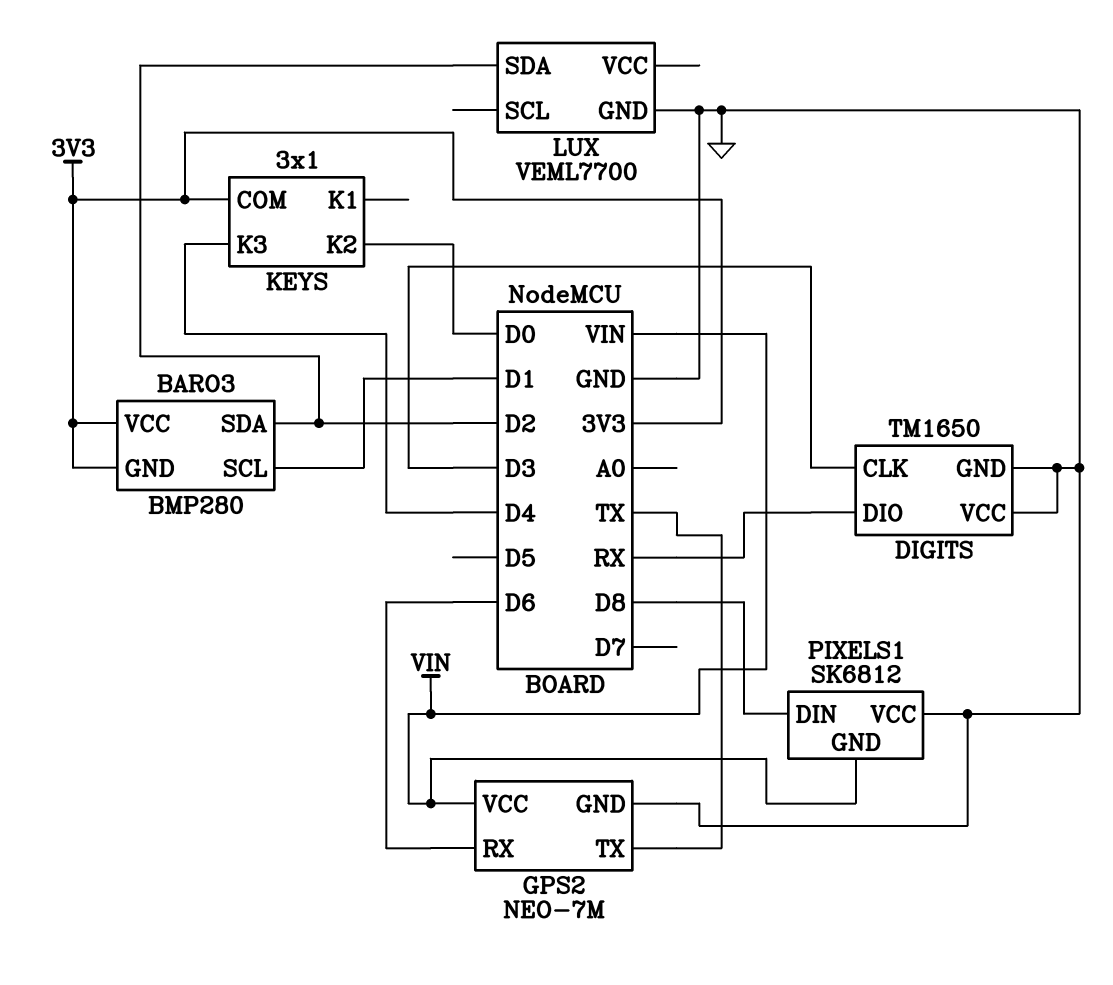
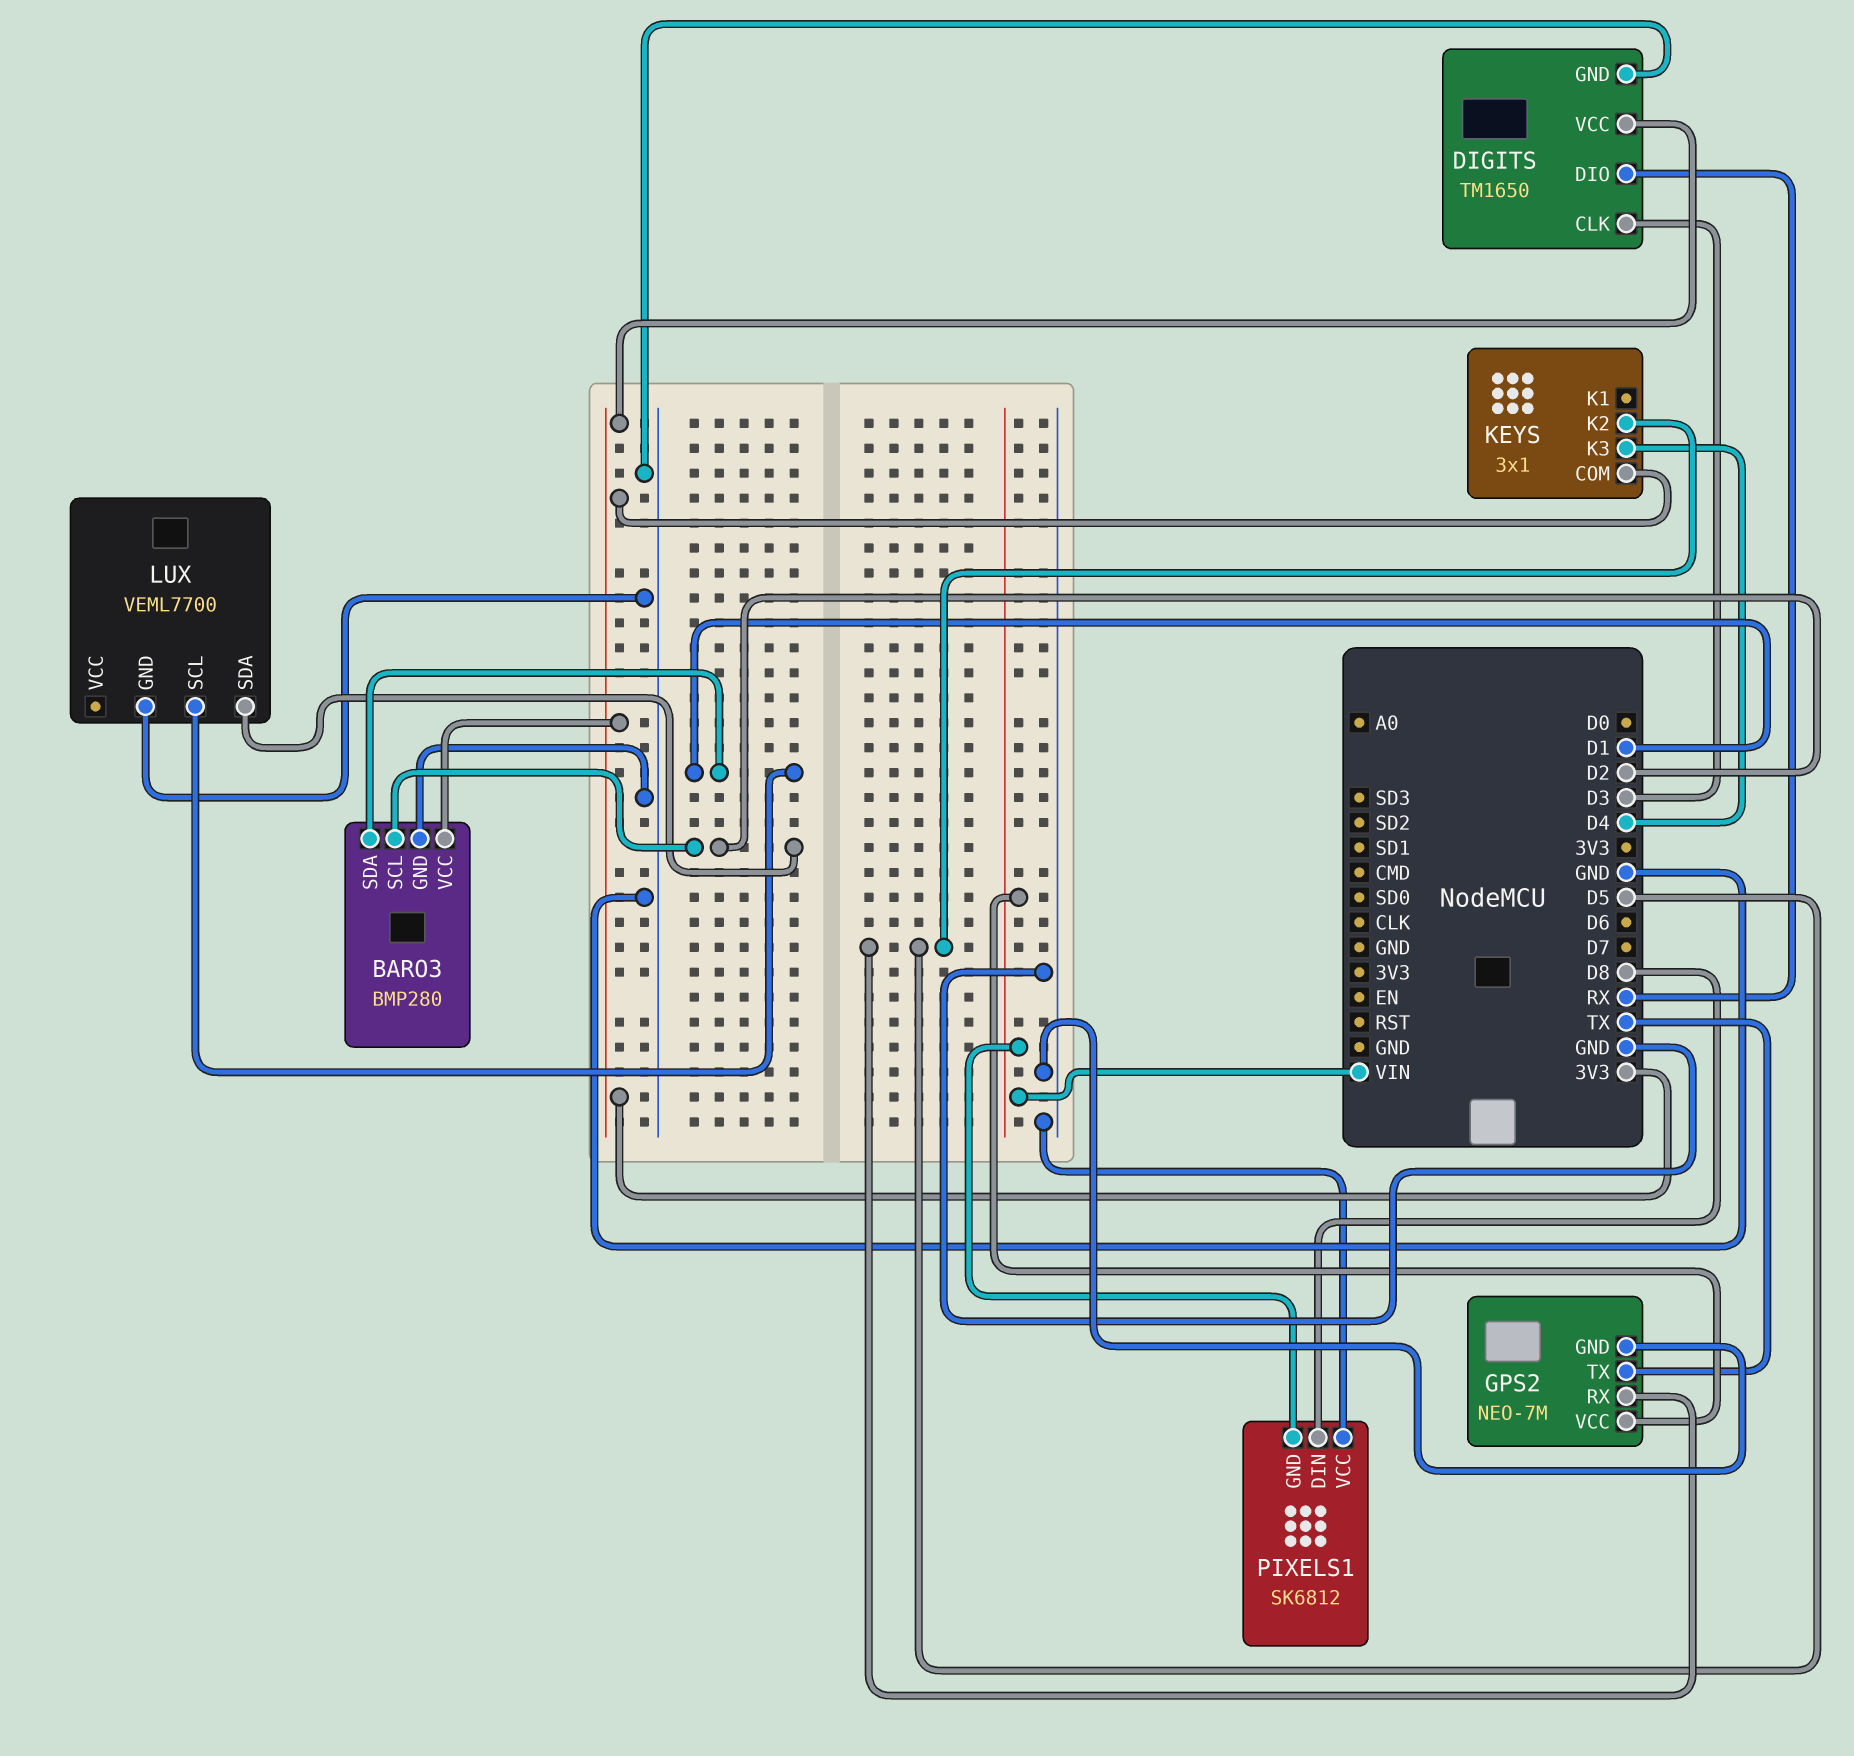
BARO3 pin GND: 3V3 -> GND
BARO3 pin SCL: D1 -> D2
BARO3 pin SDA: D2 -> D1
DIGITS pin VCC: GND -> 3V3
GPS2 pin RX: D6 -> D5
KEYS pin K2: D0 -> D5
LUX pin SCL: none -> D1

